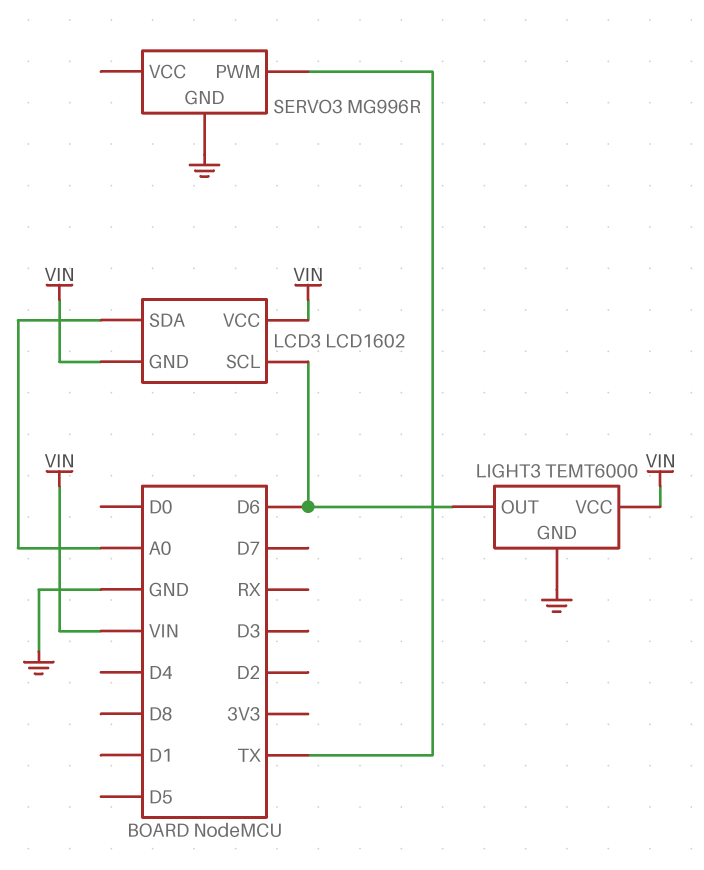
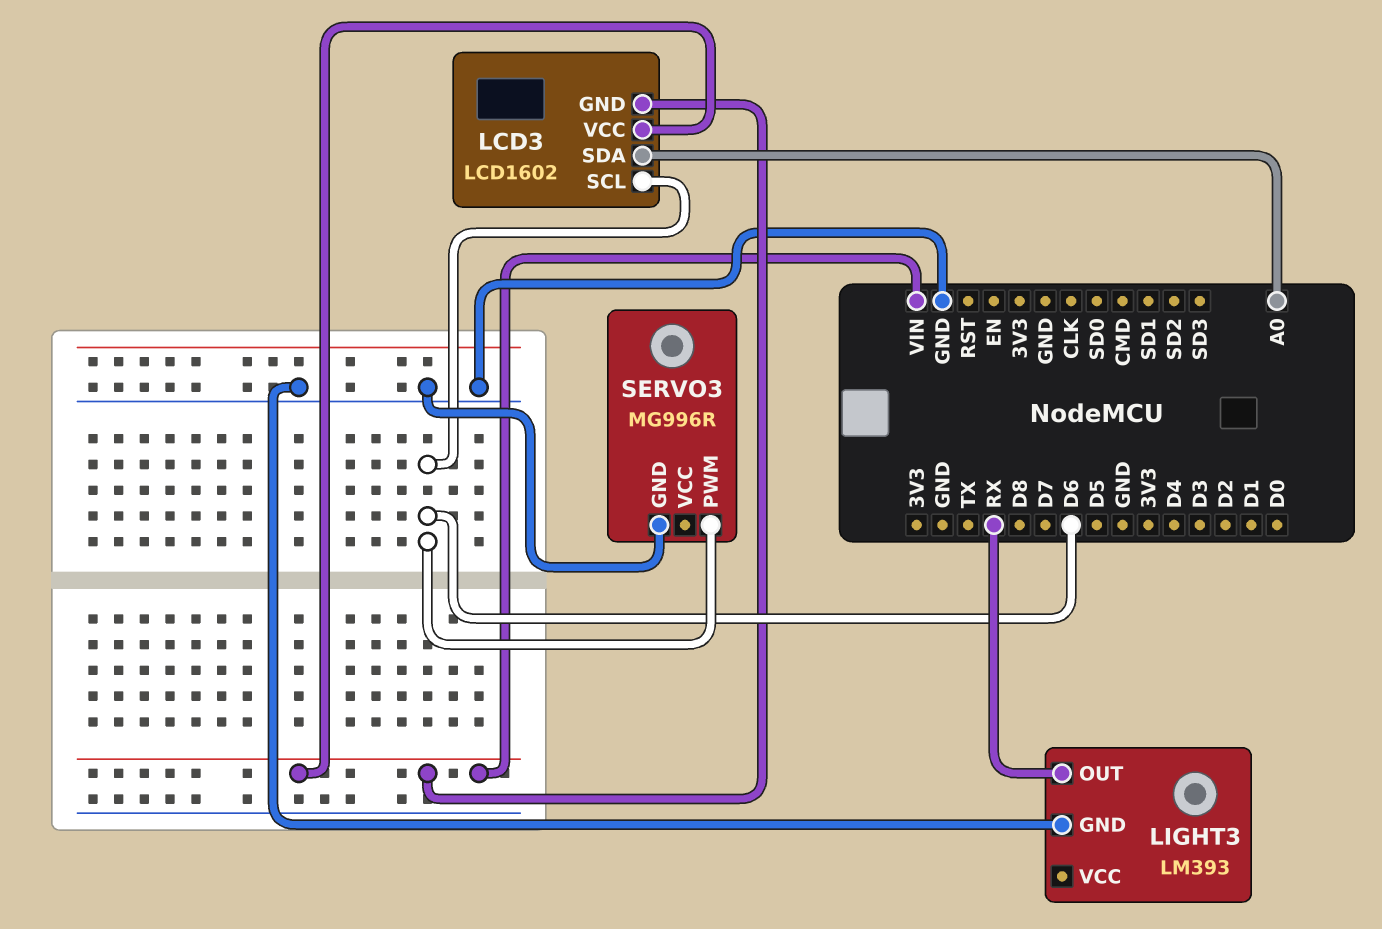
LIGHT3: TEMT6000 -> LM393
LIGHT3 pin OUT: D6 -> RX
LIGHT3 pin VCC: VIN -> none
SERVO3 pin PWM: TX -> D6

